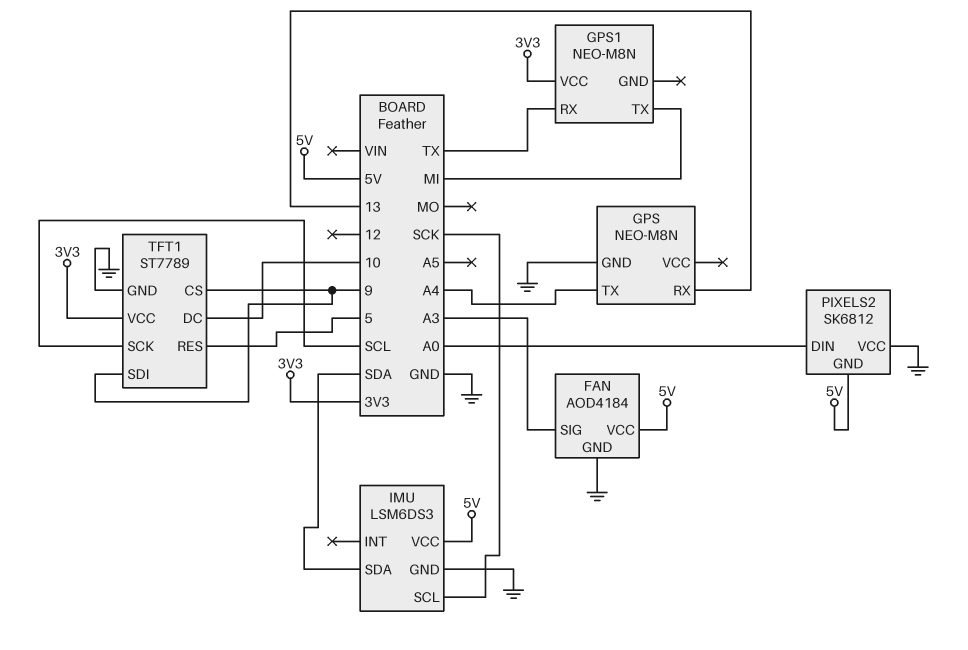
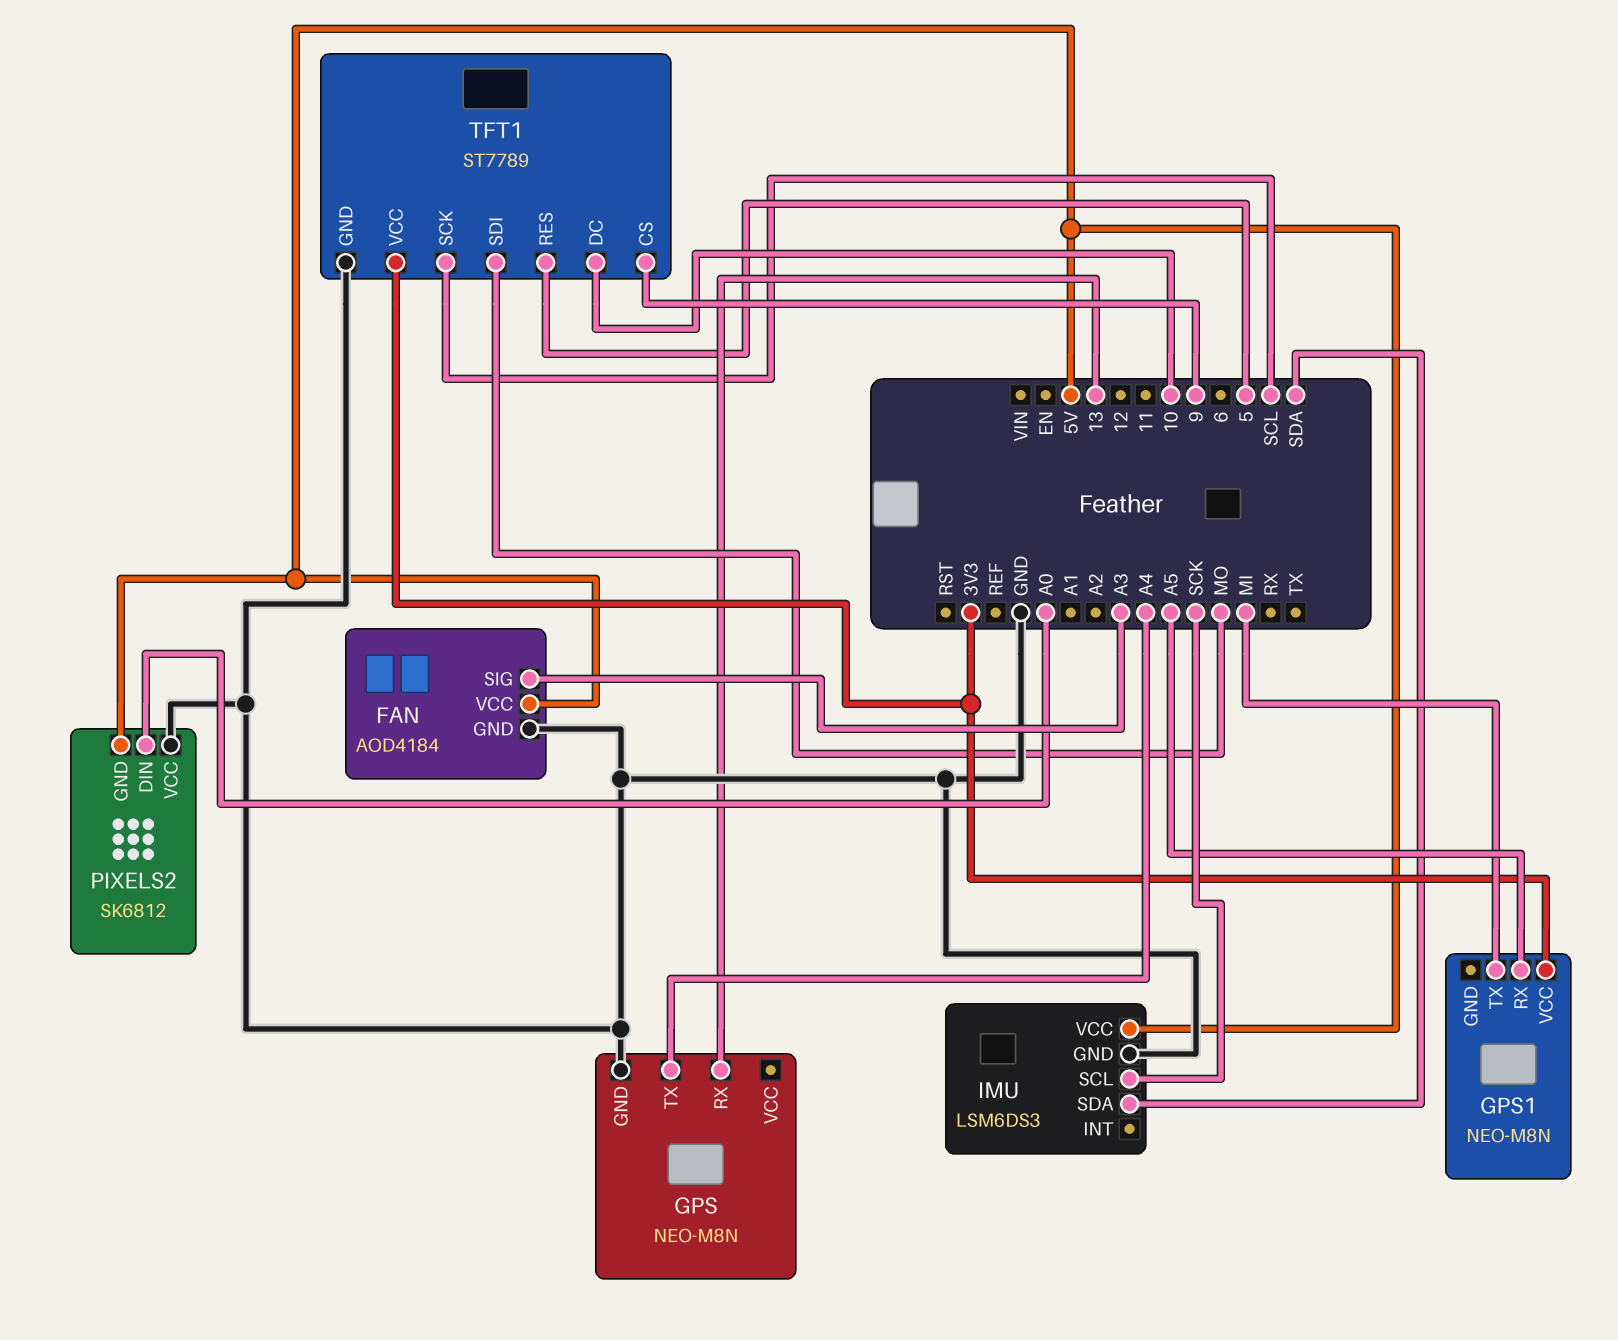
GPS1 pin RX: TX -> A5
TFT1 pin SDI: 9 -> MO

